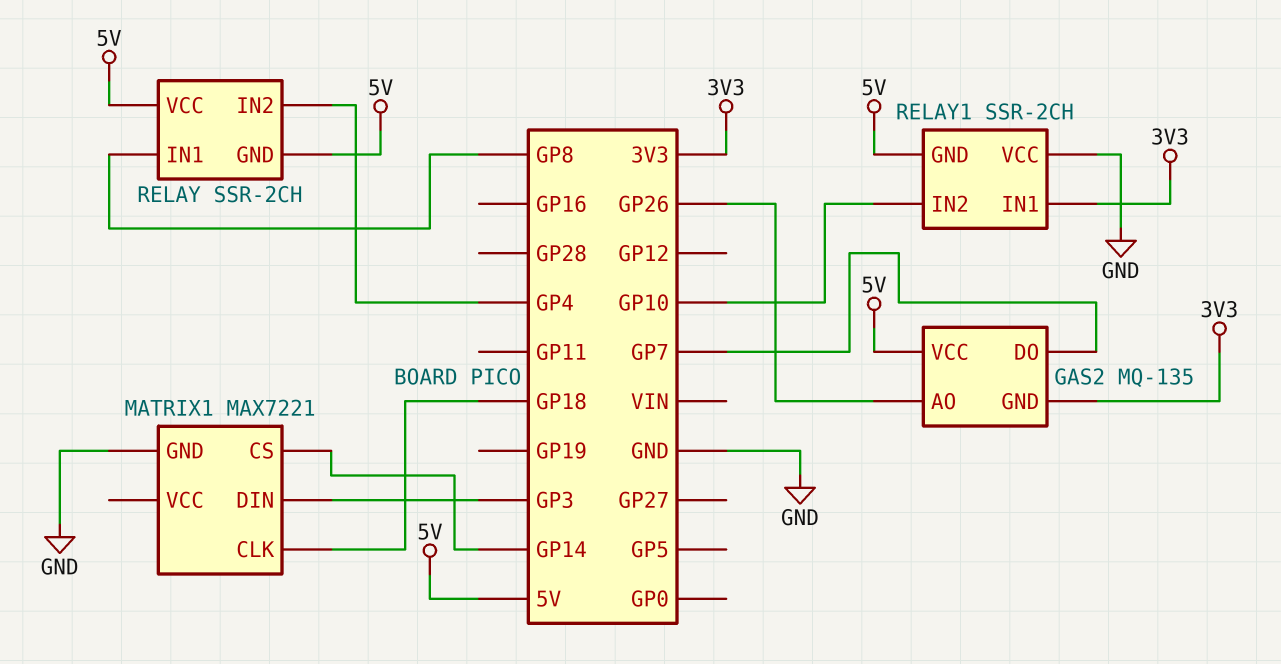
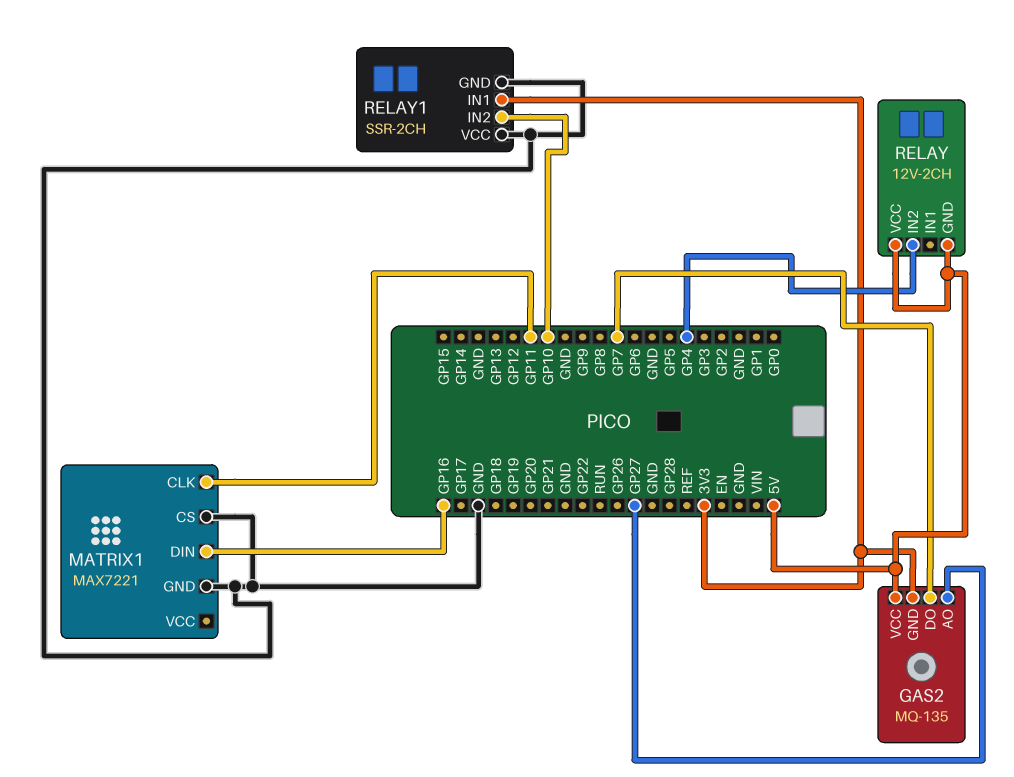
GAS2 pin AO: GP26 -> GP27
MATRIX1 pin CLK: GP18 -> GP11
MATRIX1 pin CS: GP14 -> GND
MATRIX1 pin DIN: GP3 -> GP16
RELAY: SSR-2CH -> 12V-2CH
RELAY pin IN1: GP8 -> none
RELAY1 pin GND: 5V -> GND

